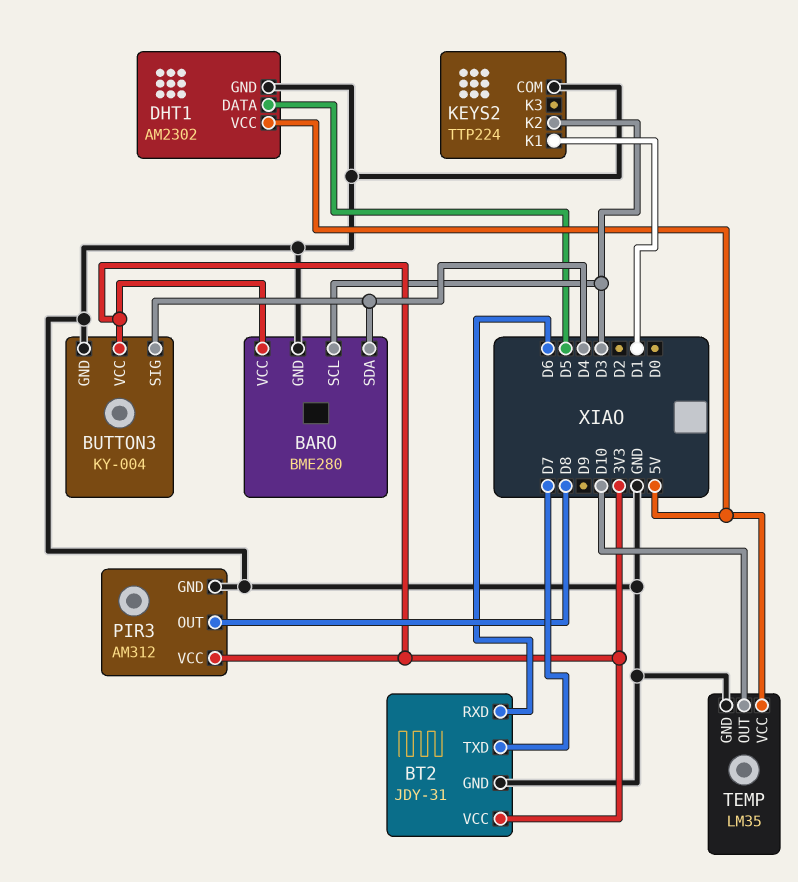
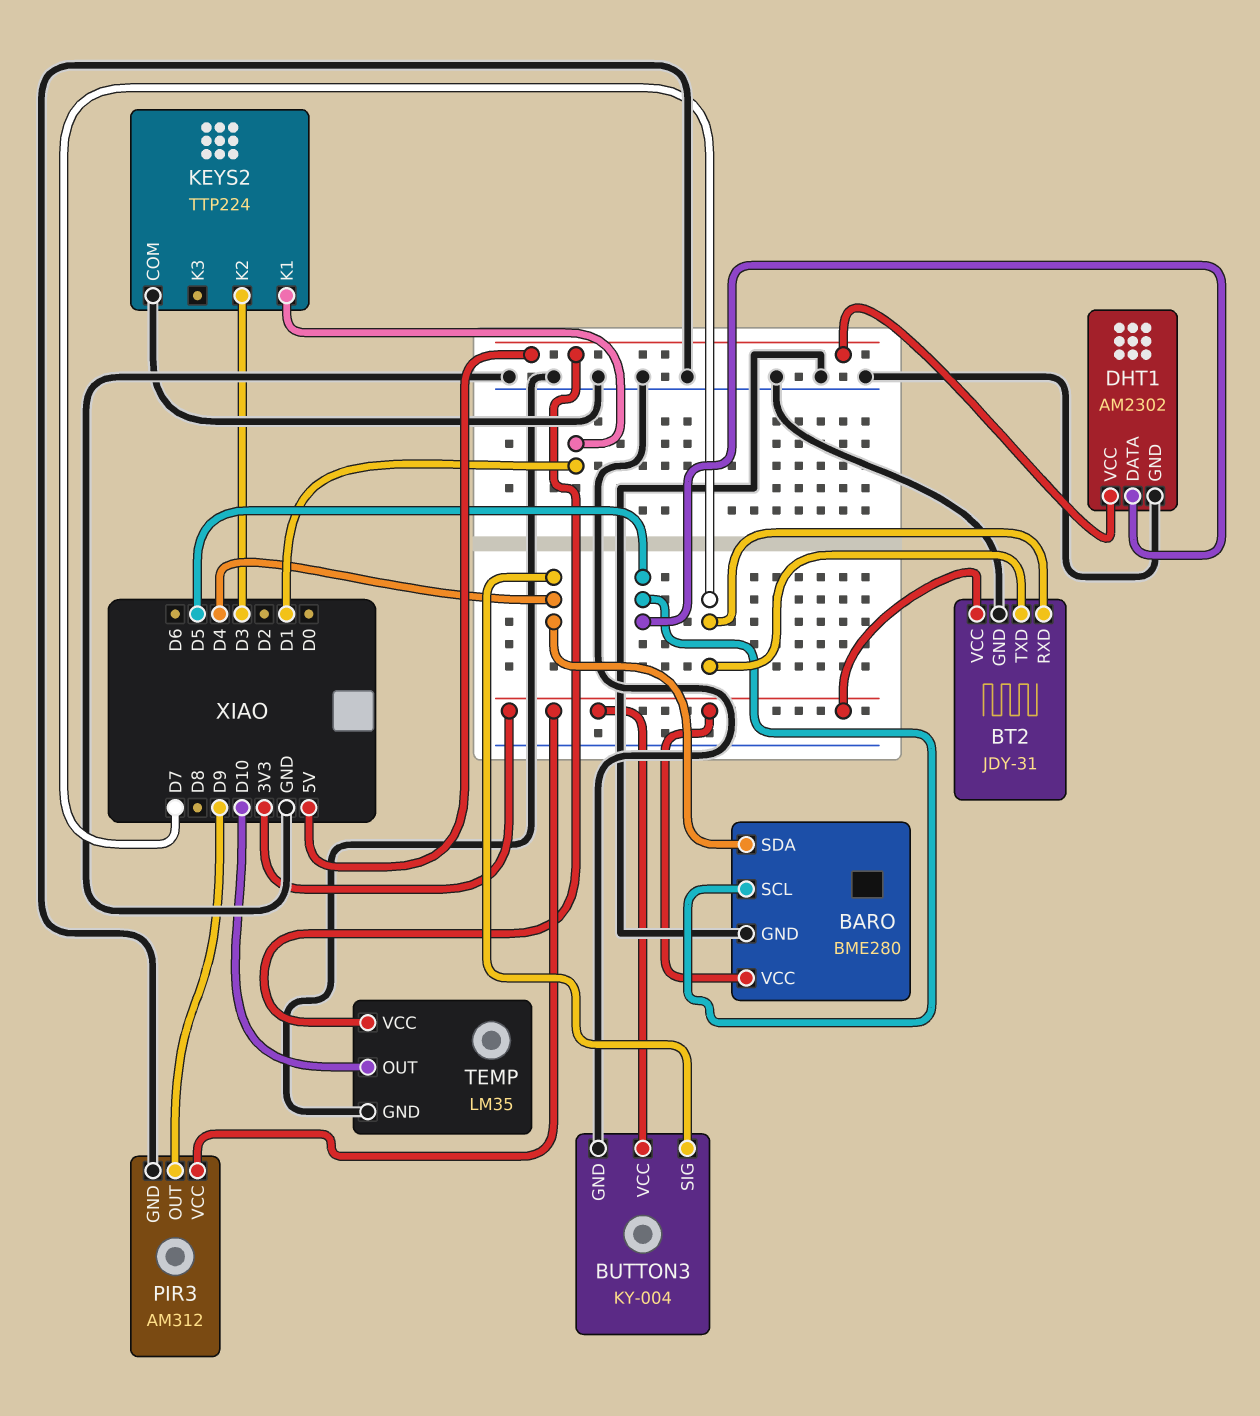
BARO pin SCL: D3 -> D5
BT2 pin RXD: D6 -> D7
PIR3 pin OUT: D8 -> D9

